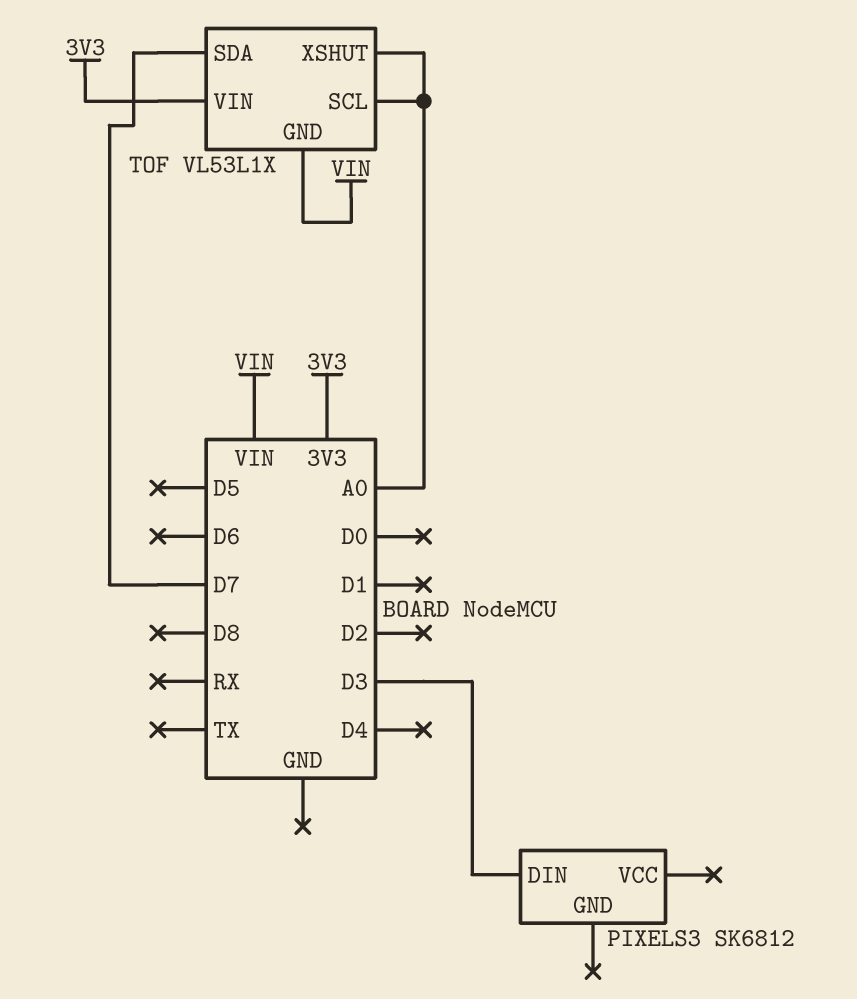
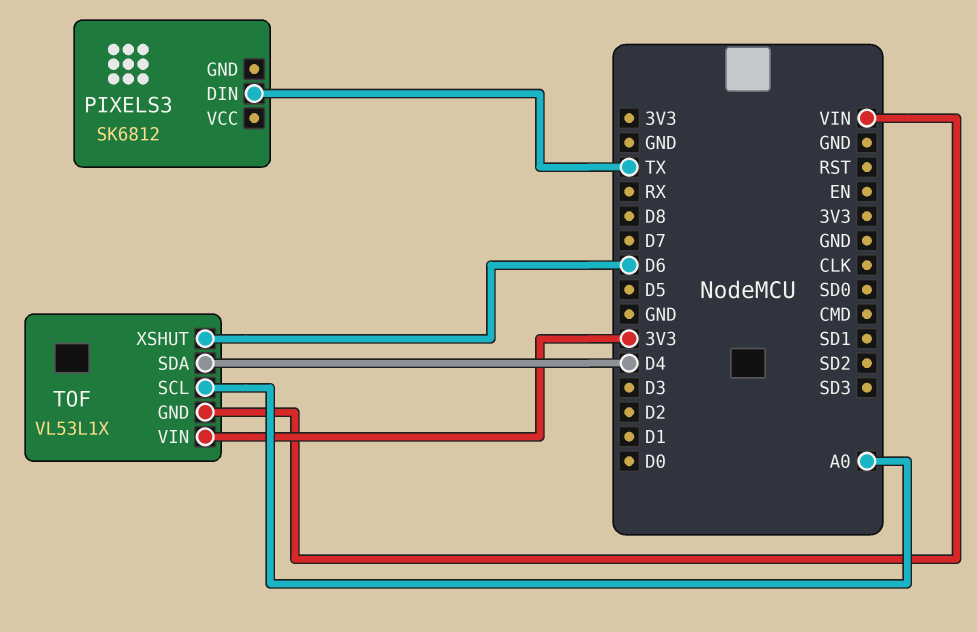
PIXELS3 pin DIN: D3 -> TX
TOF pin SDA: D7 -> D4
TOF pin XSHUT: A0 -> D6

